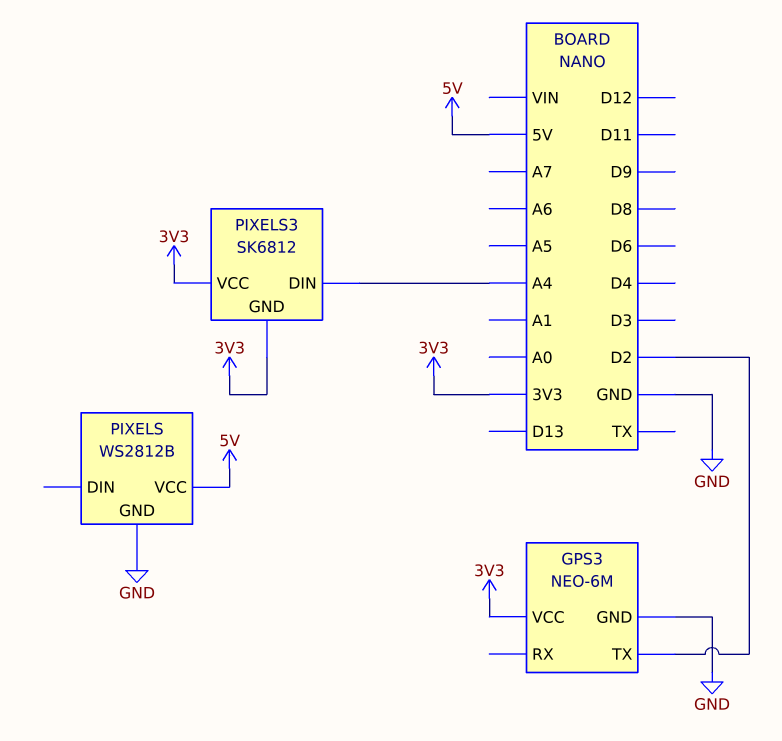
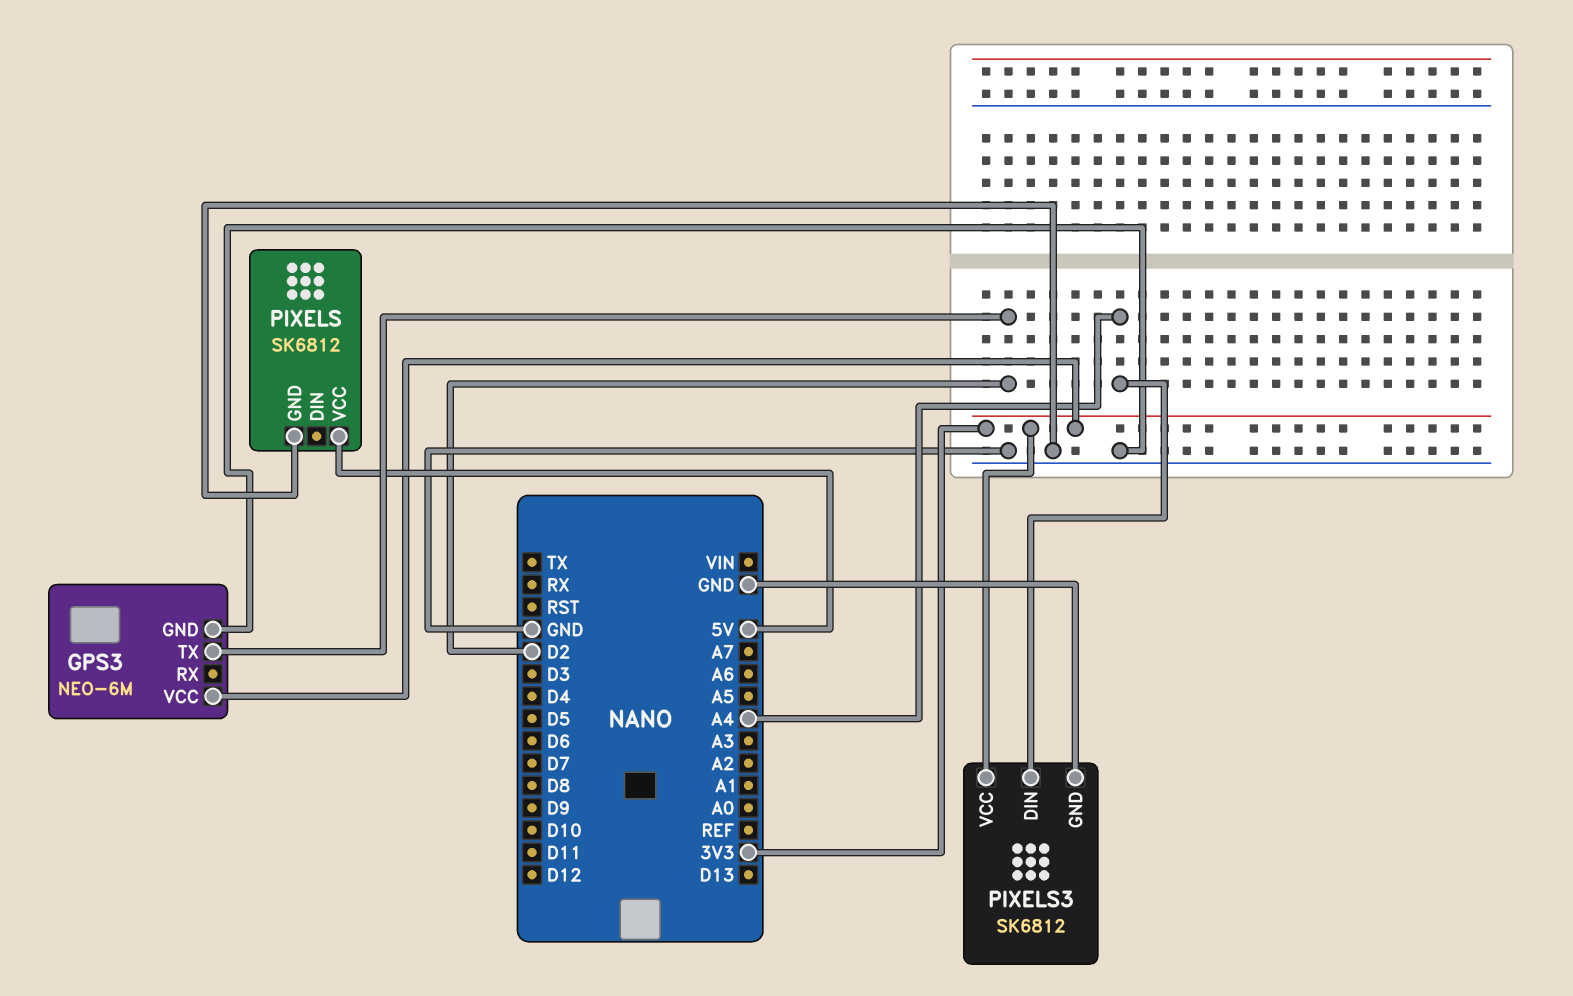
PIXELS: WS2812B -> SK6812
PIXELS3 pin GND: 3V3 -> GND

